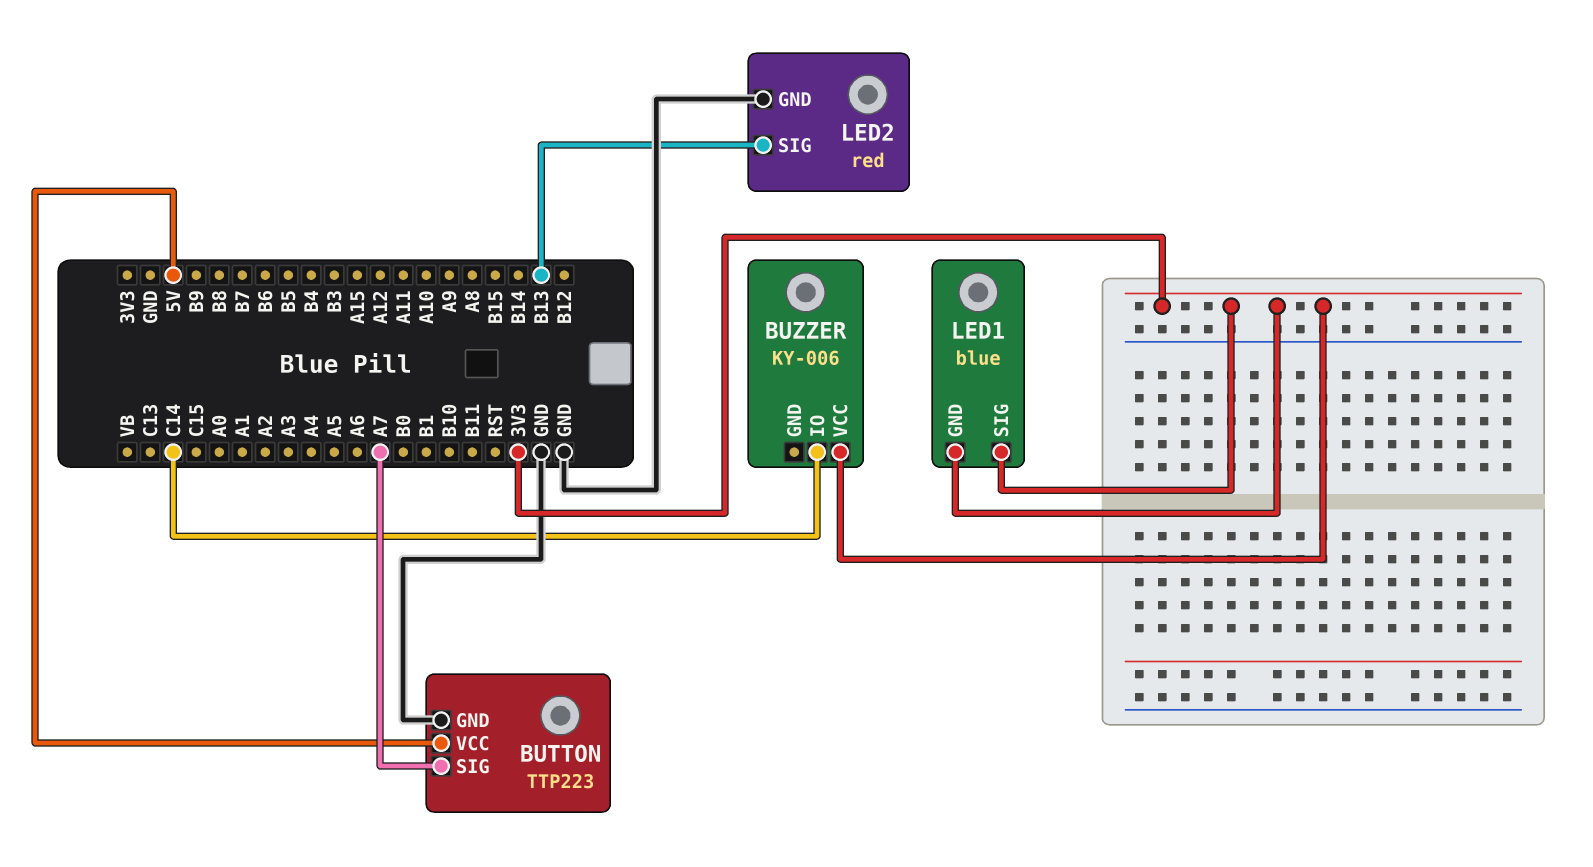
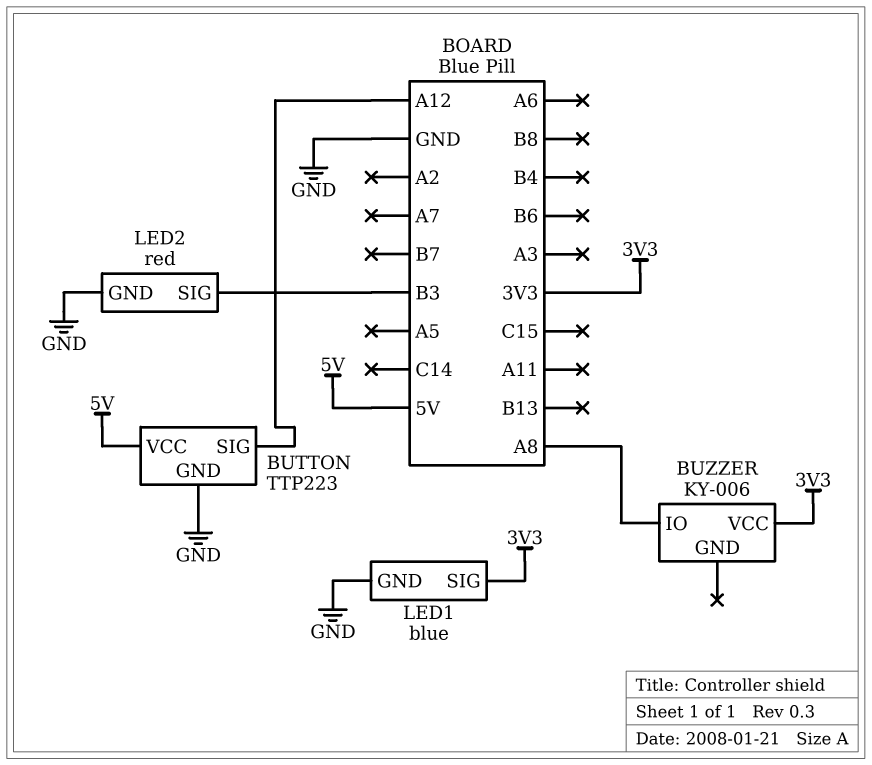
BUTTON pin SIG: A7 -> A12
BUZZER pin IO: C14 -> A8
LED1 pin GND: 3V3 -> GND
LED2 pin SIG: B13 -> B3

